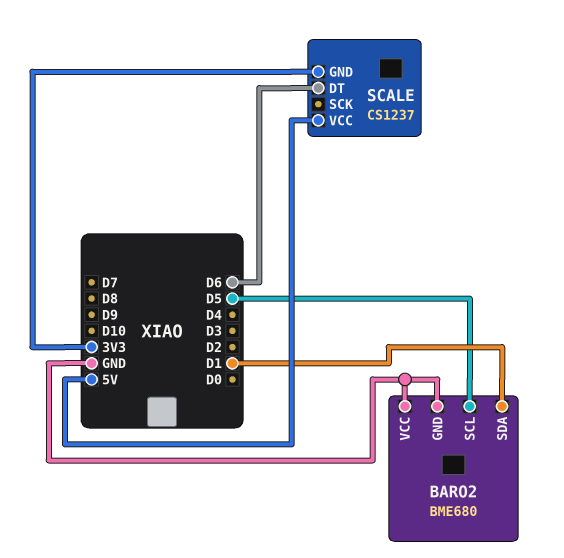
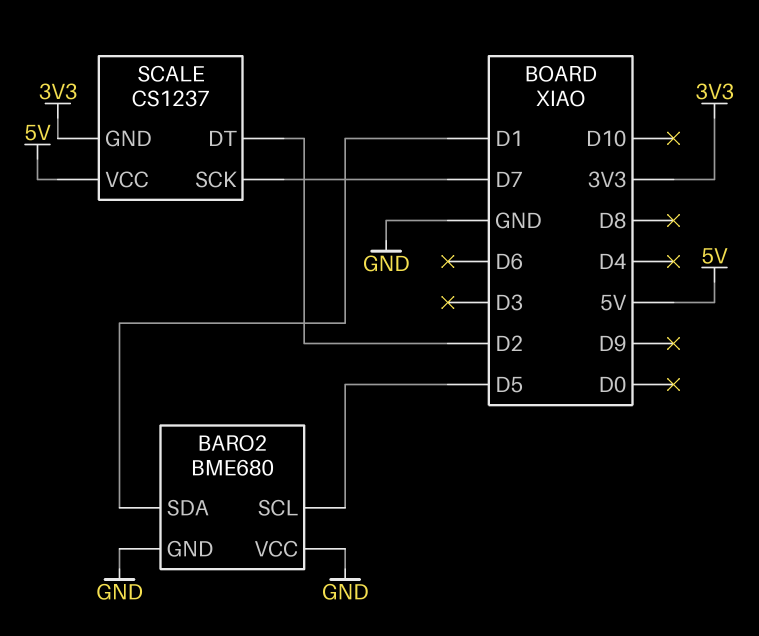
SCALE pin DT: D6 -> D2
SCALE pin SCK: none -> D7

